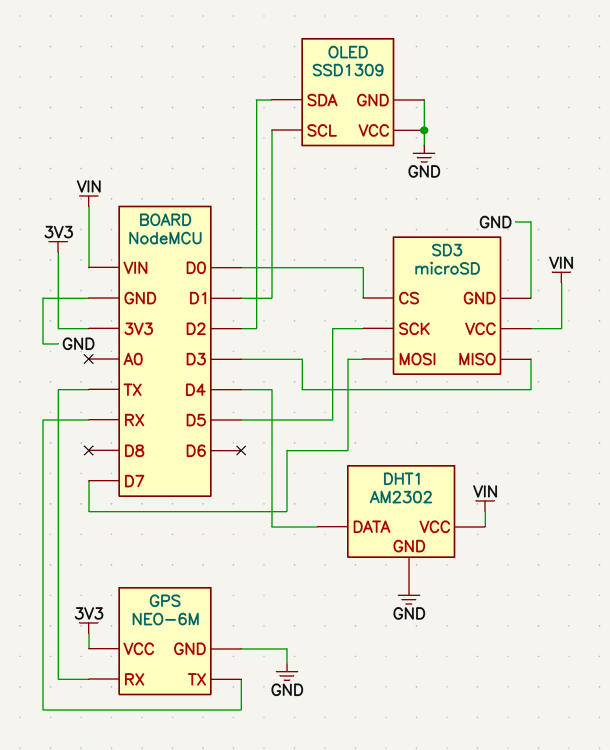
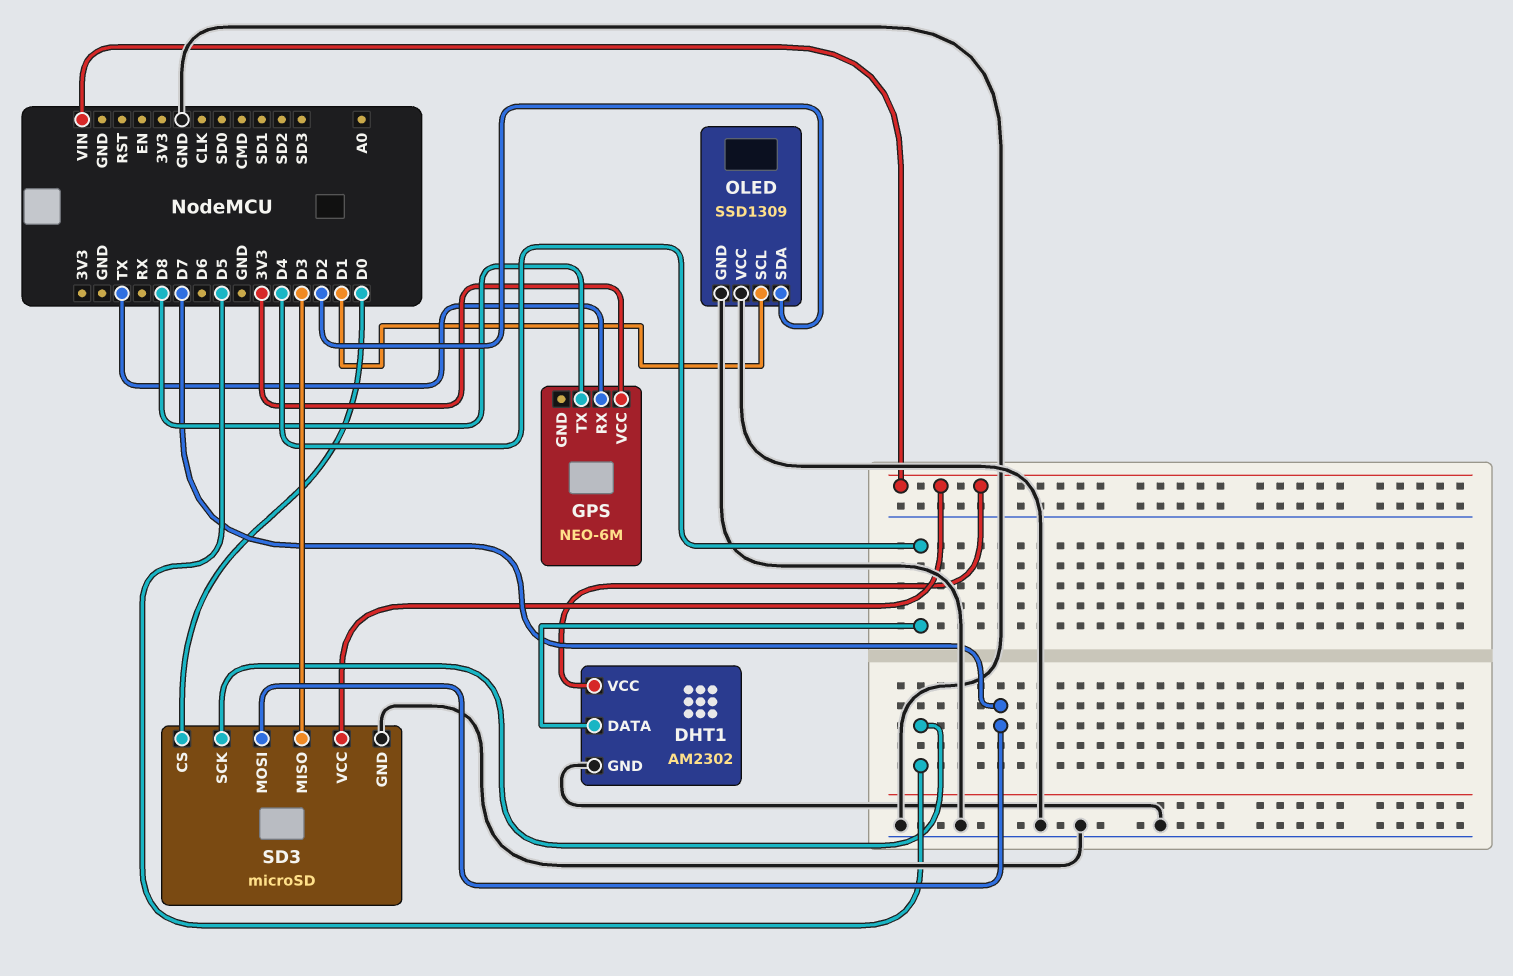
GPS pin GND: GND -> none
GPS pin TX: RX -> D8

